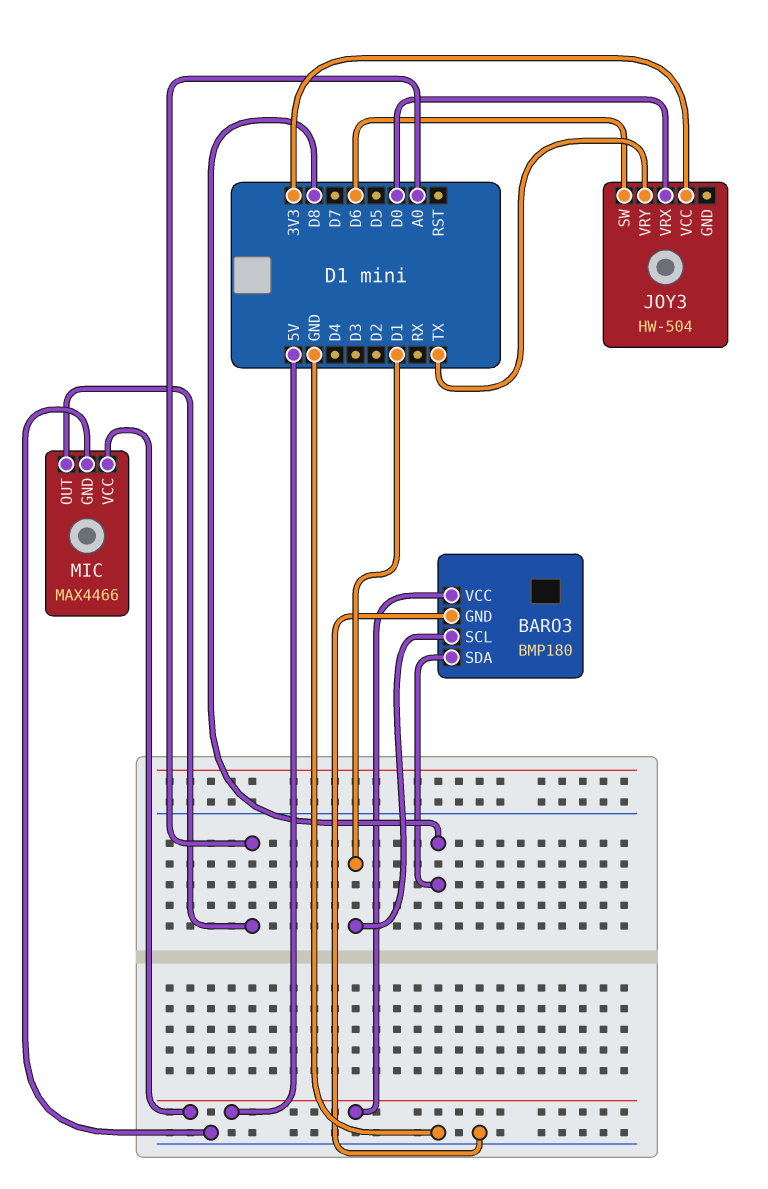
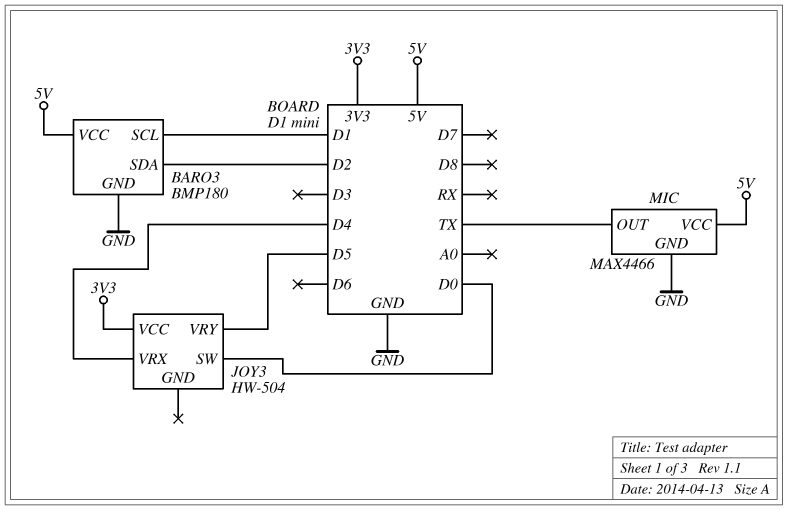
BARO3 pin SDA: D8 -> D2
JOY3 pin SW: D6 -> D0
JOY3 pin VRX: D0 -> D4
JOY3 pin VRY: TX -> D5
MIC pin OUT: A0 -> TX

